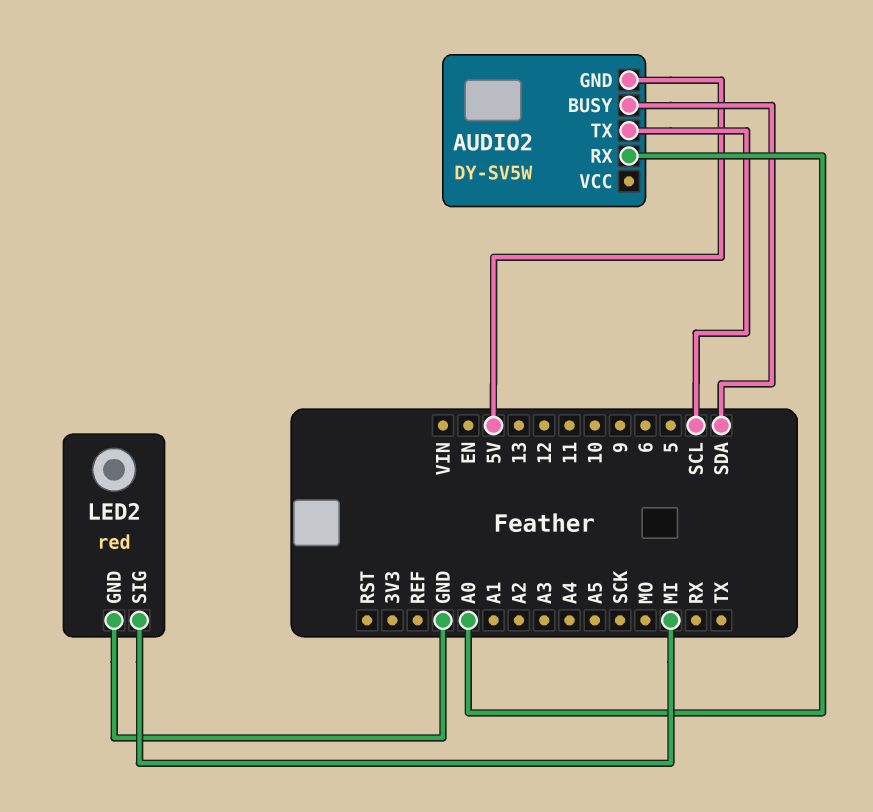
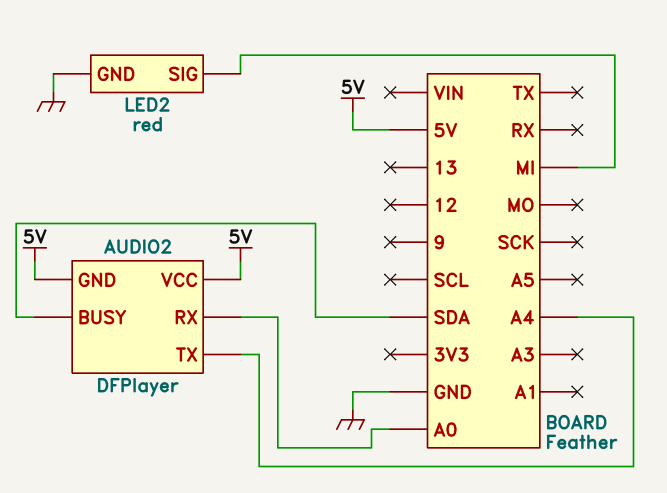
AUDIO2: DY-SV5W -> DFPlayer
AUDIO2 pin TX: SCL -> A4
AUDIO2 pin VCC: none -> 5V

